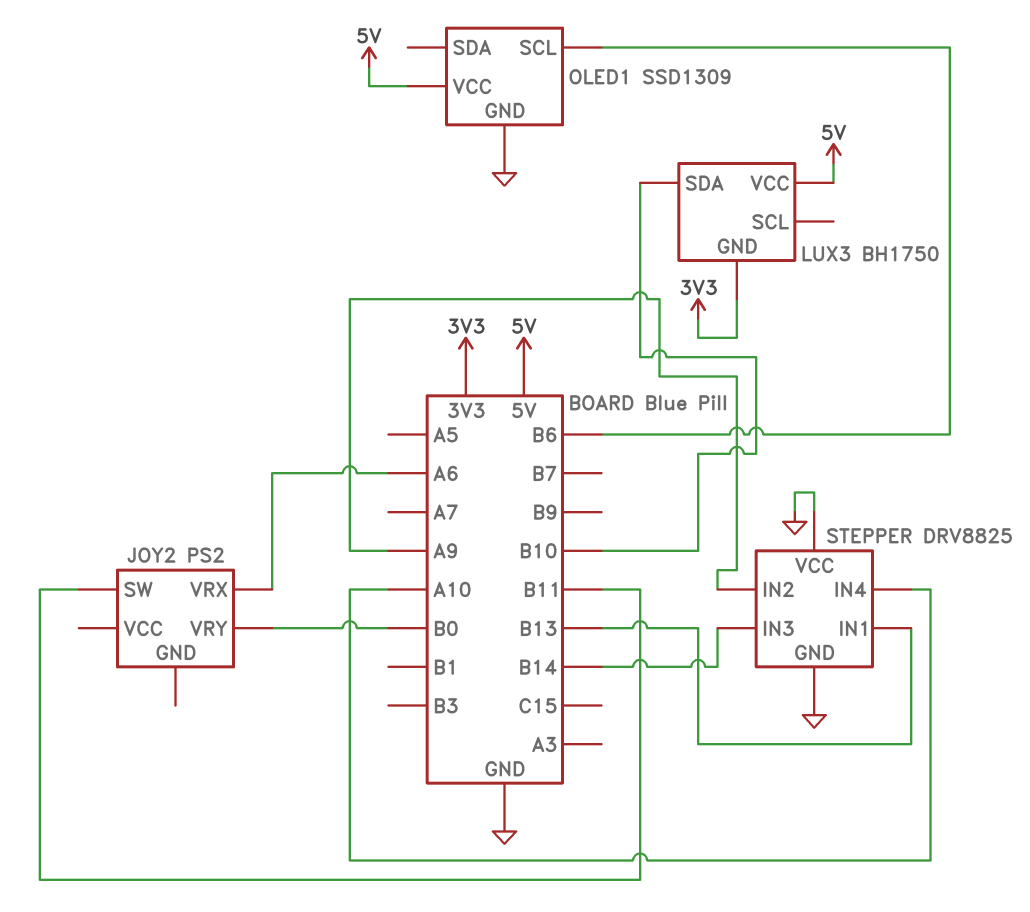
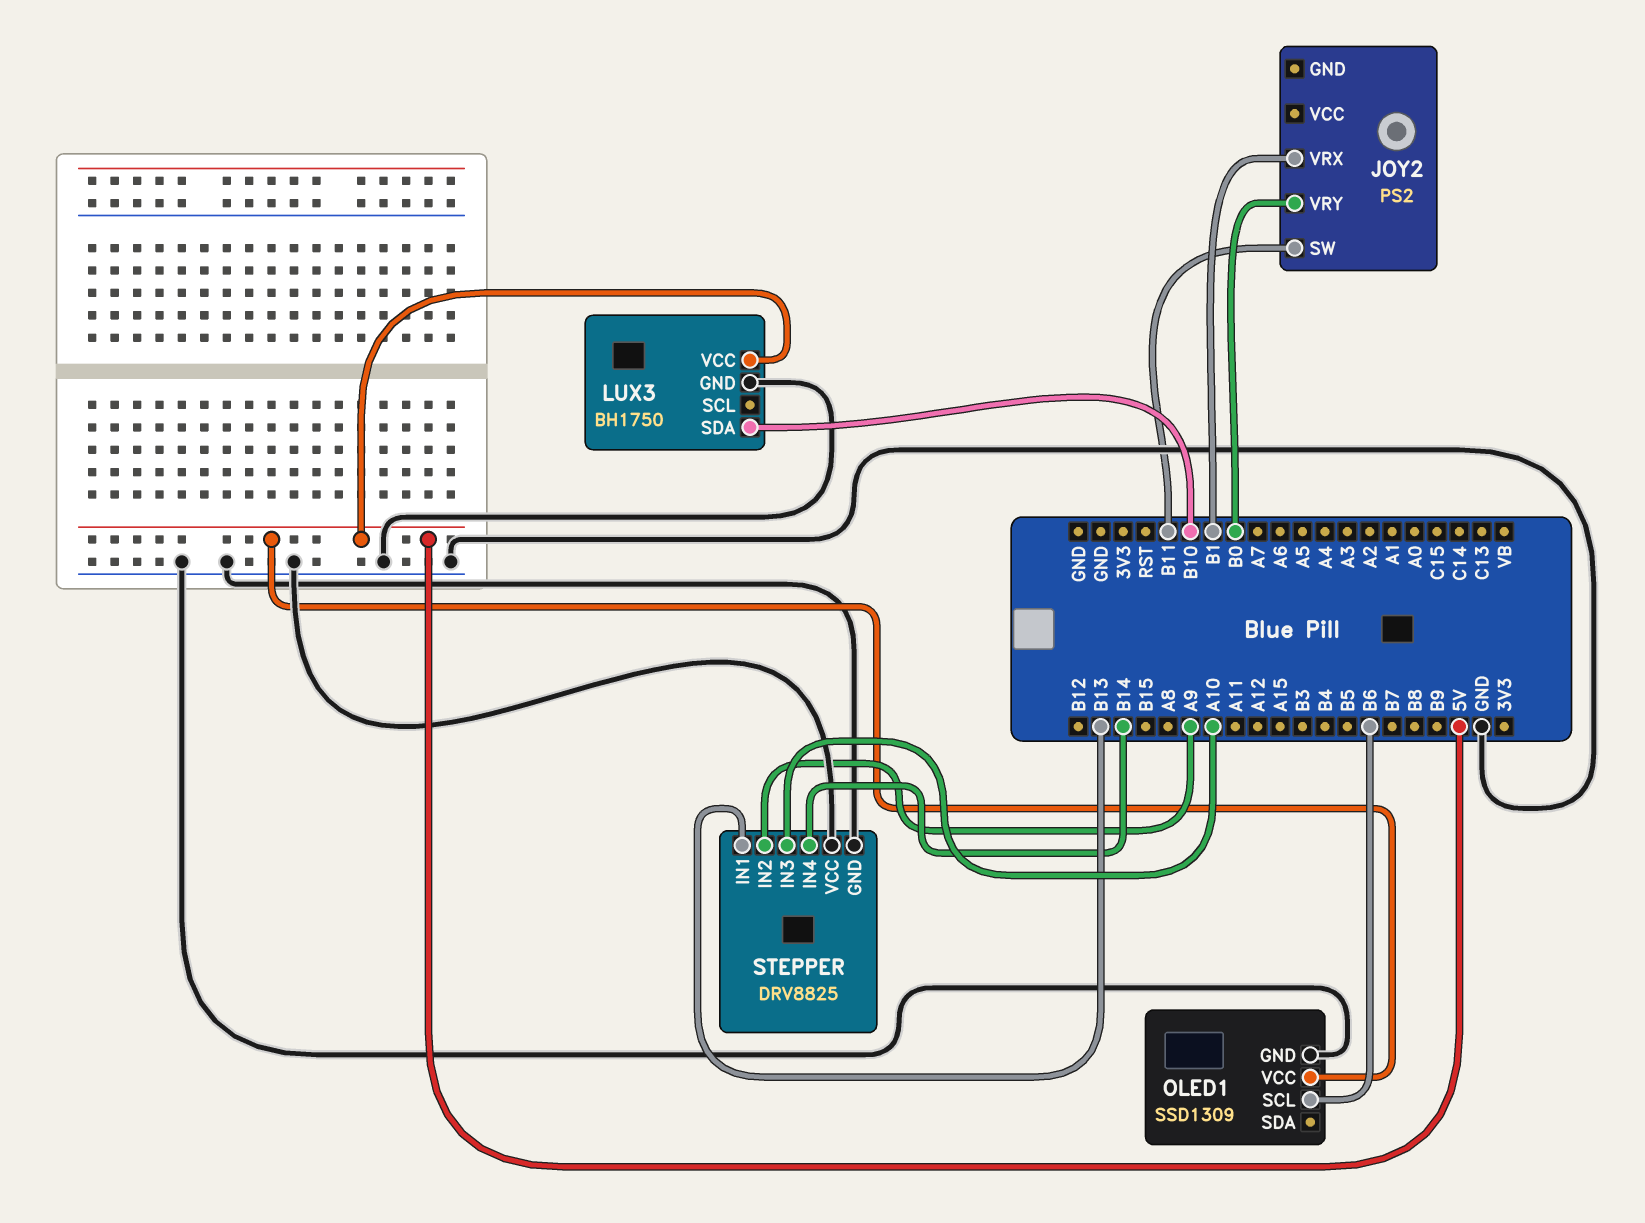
JOY2 pin VRX: A6 -> B1
LUX3 pin GND: 3V3 -> GND
STEPPER pin IN3: B14 -> A10
STEPPER pin IN4: A10 -> B14

